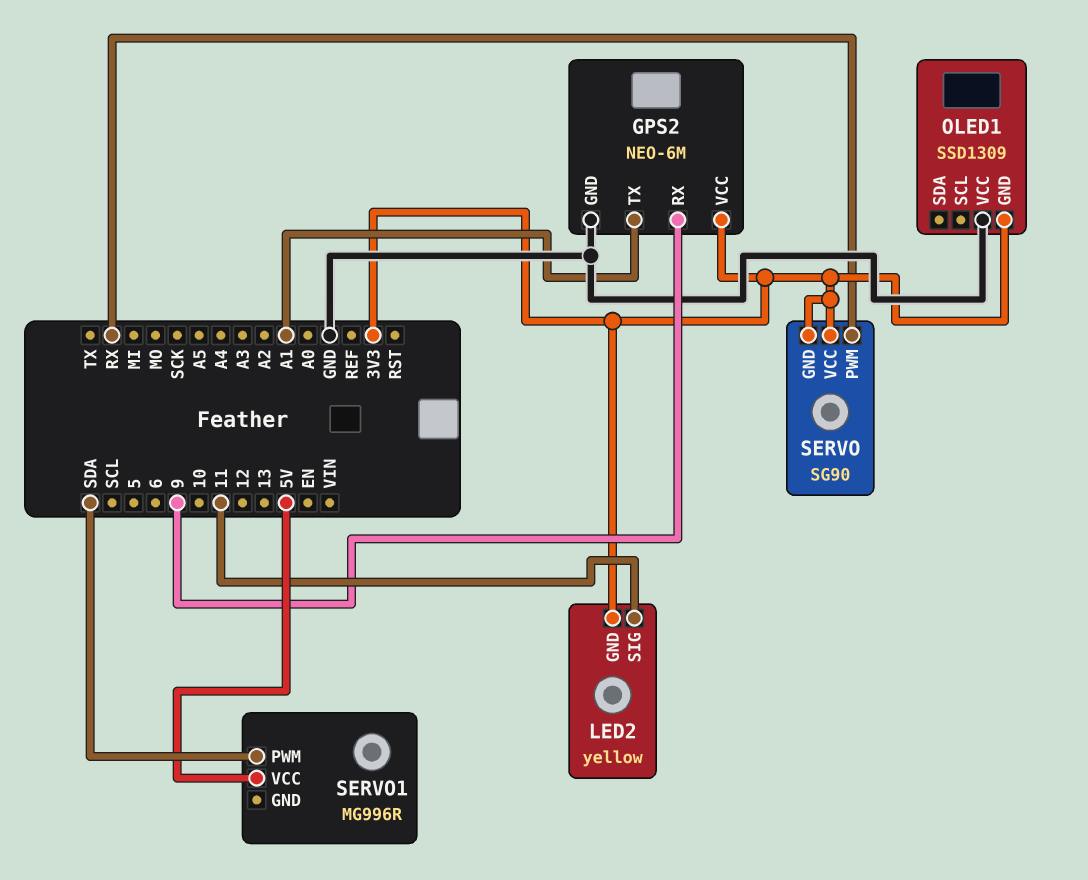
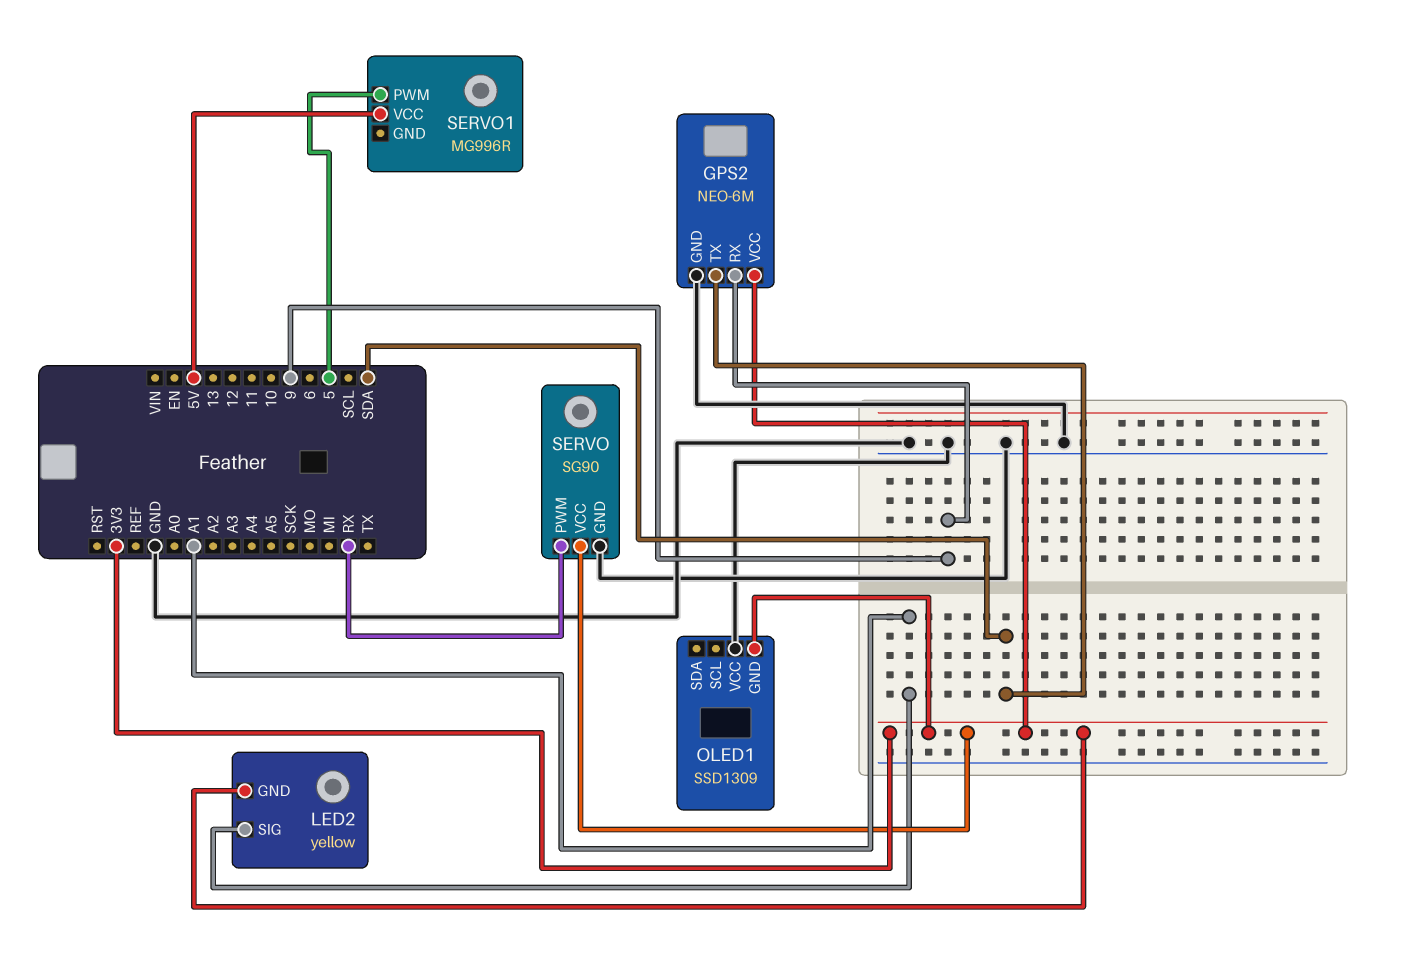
GPS2 pin TX: A1 -> SDA
LED2 pin SIG: 11 -> A1
SERVO pin GND: 3V3 -> GND
SERVO1 pin PWM: SDA -> 5

